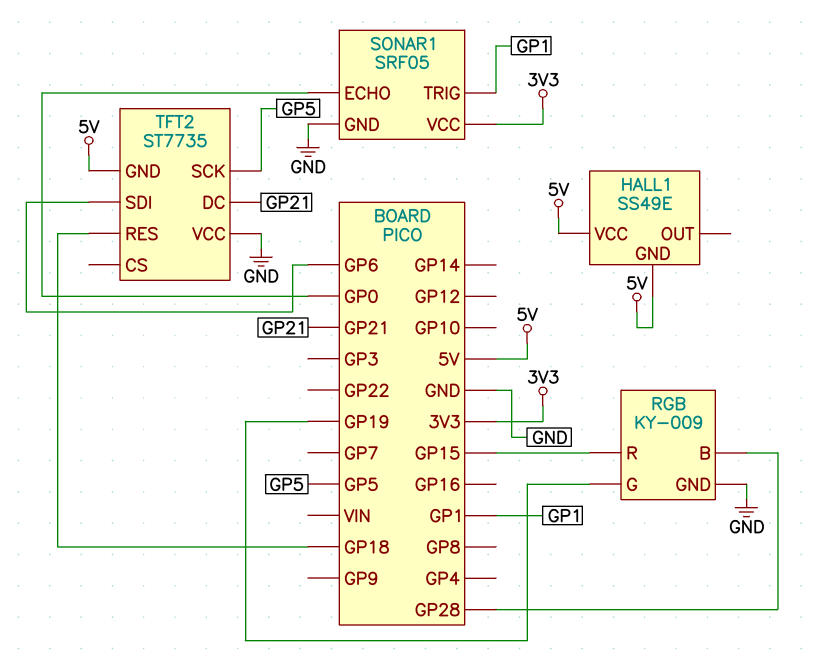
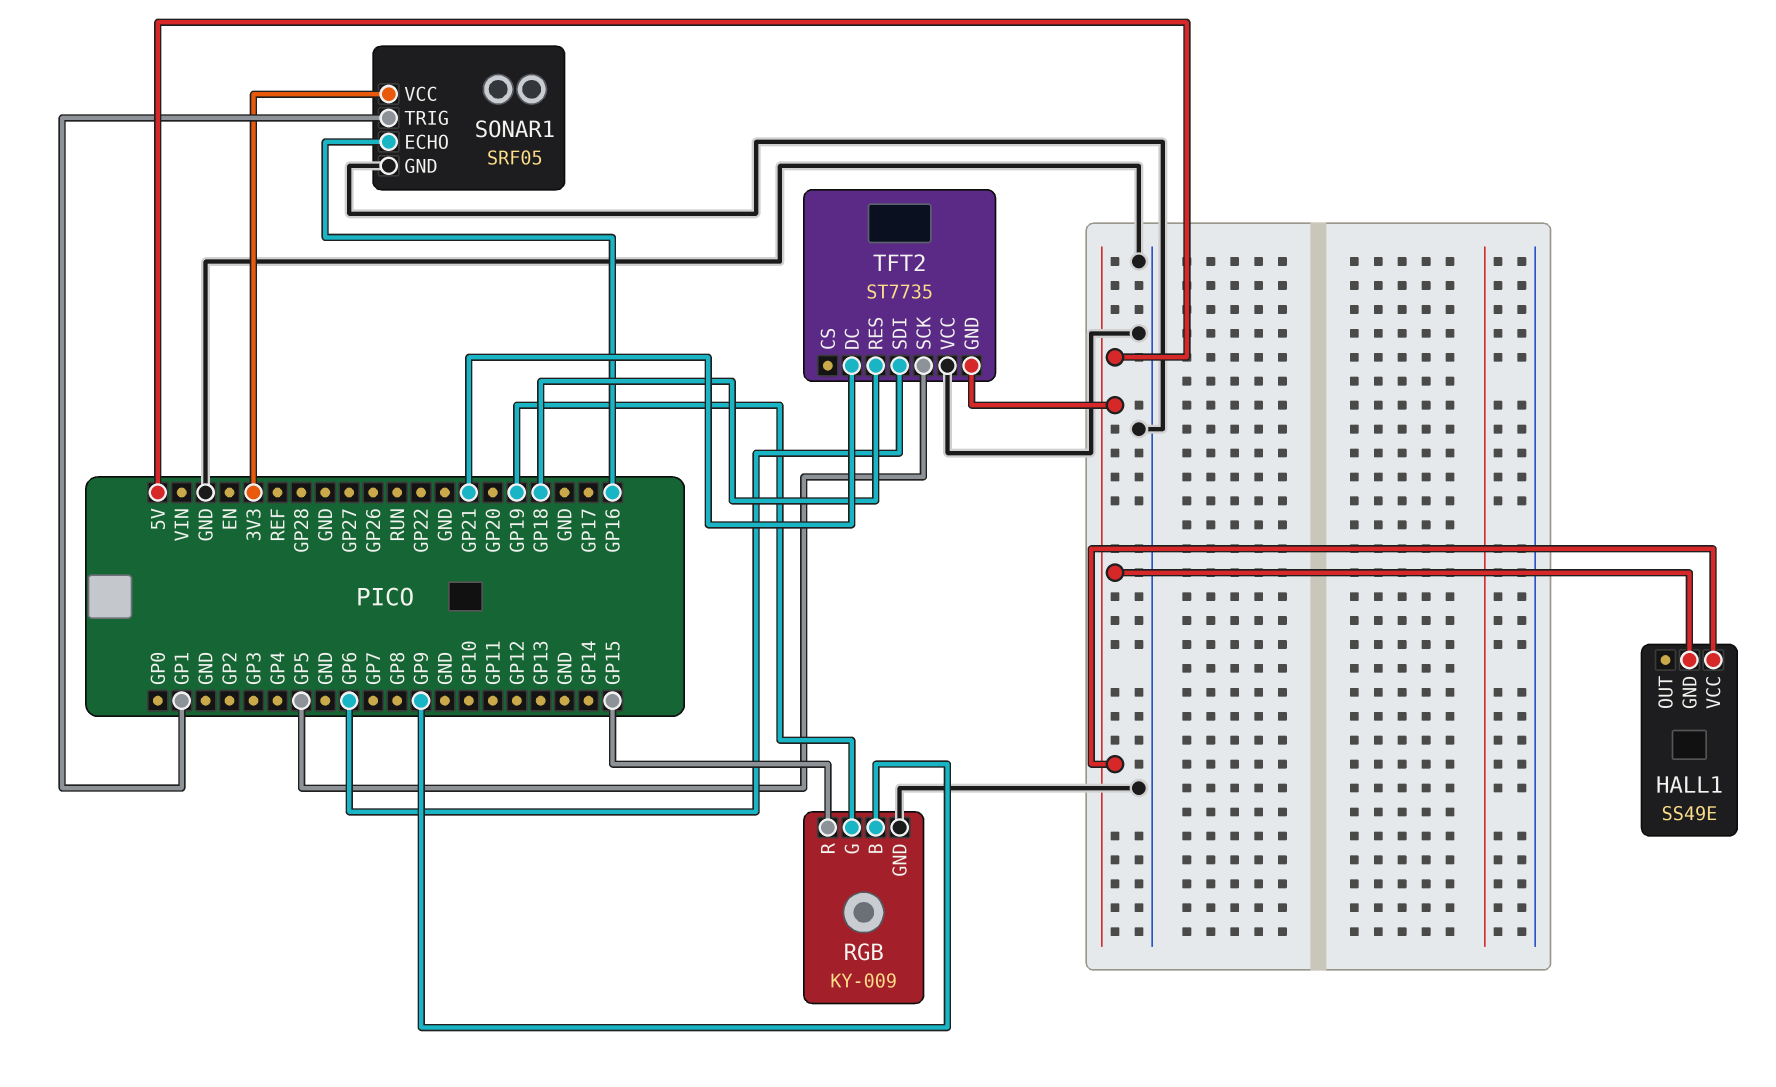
RGB pin B: GP28 -> GP9
SONAR1 pin ECHO: GP0 -> GP16

